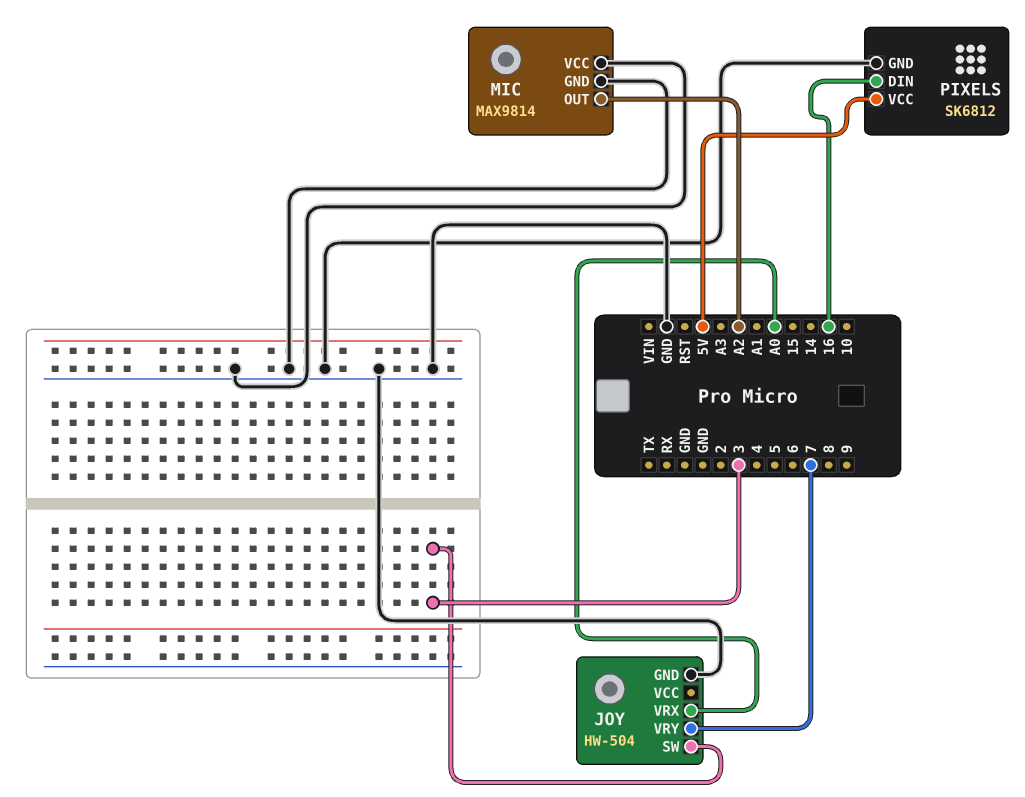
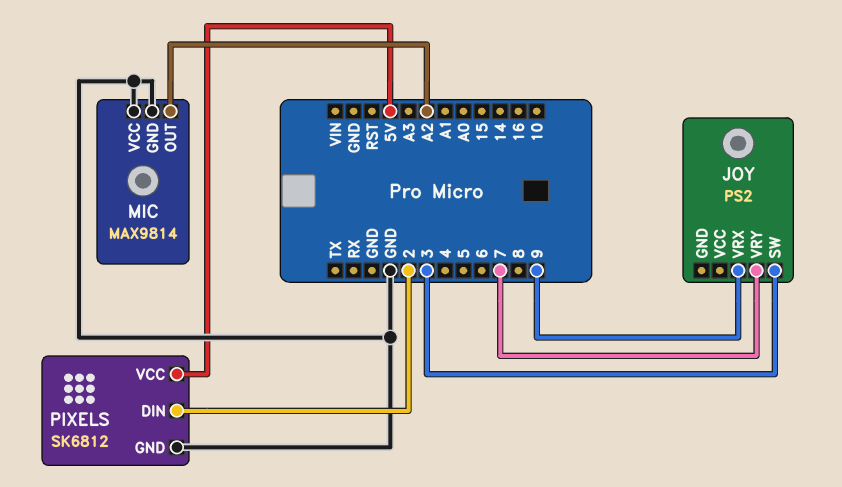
JOY: HW-504 -> PS2
JOY pin GND: GND -> none
JOY pin VRX: A0 -> 9
PIXELS pin DIN: 16 -> 2

